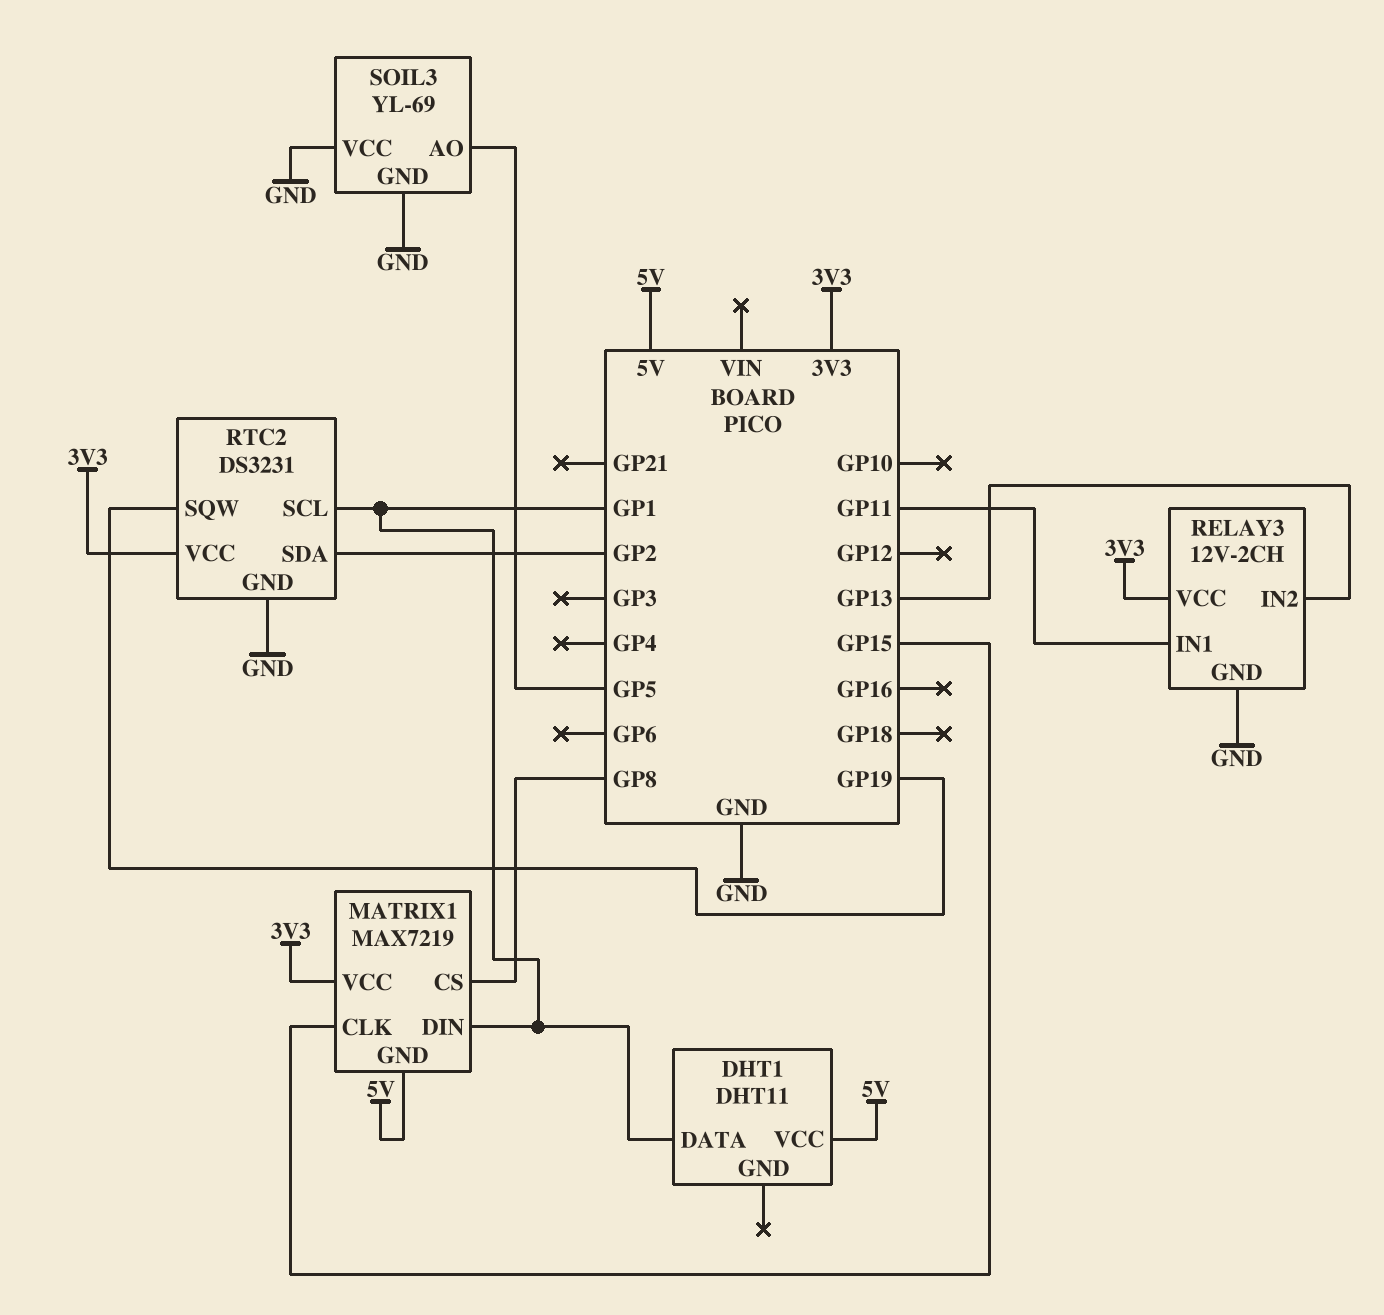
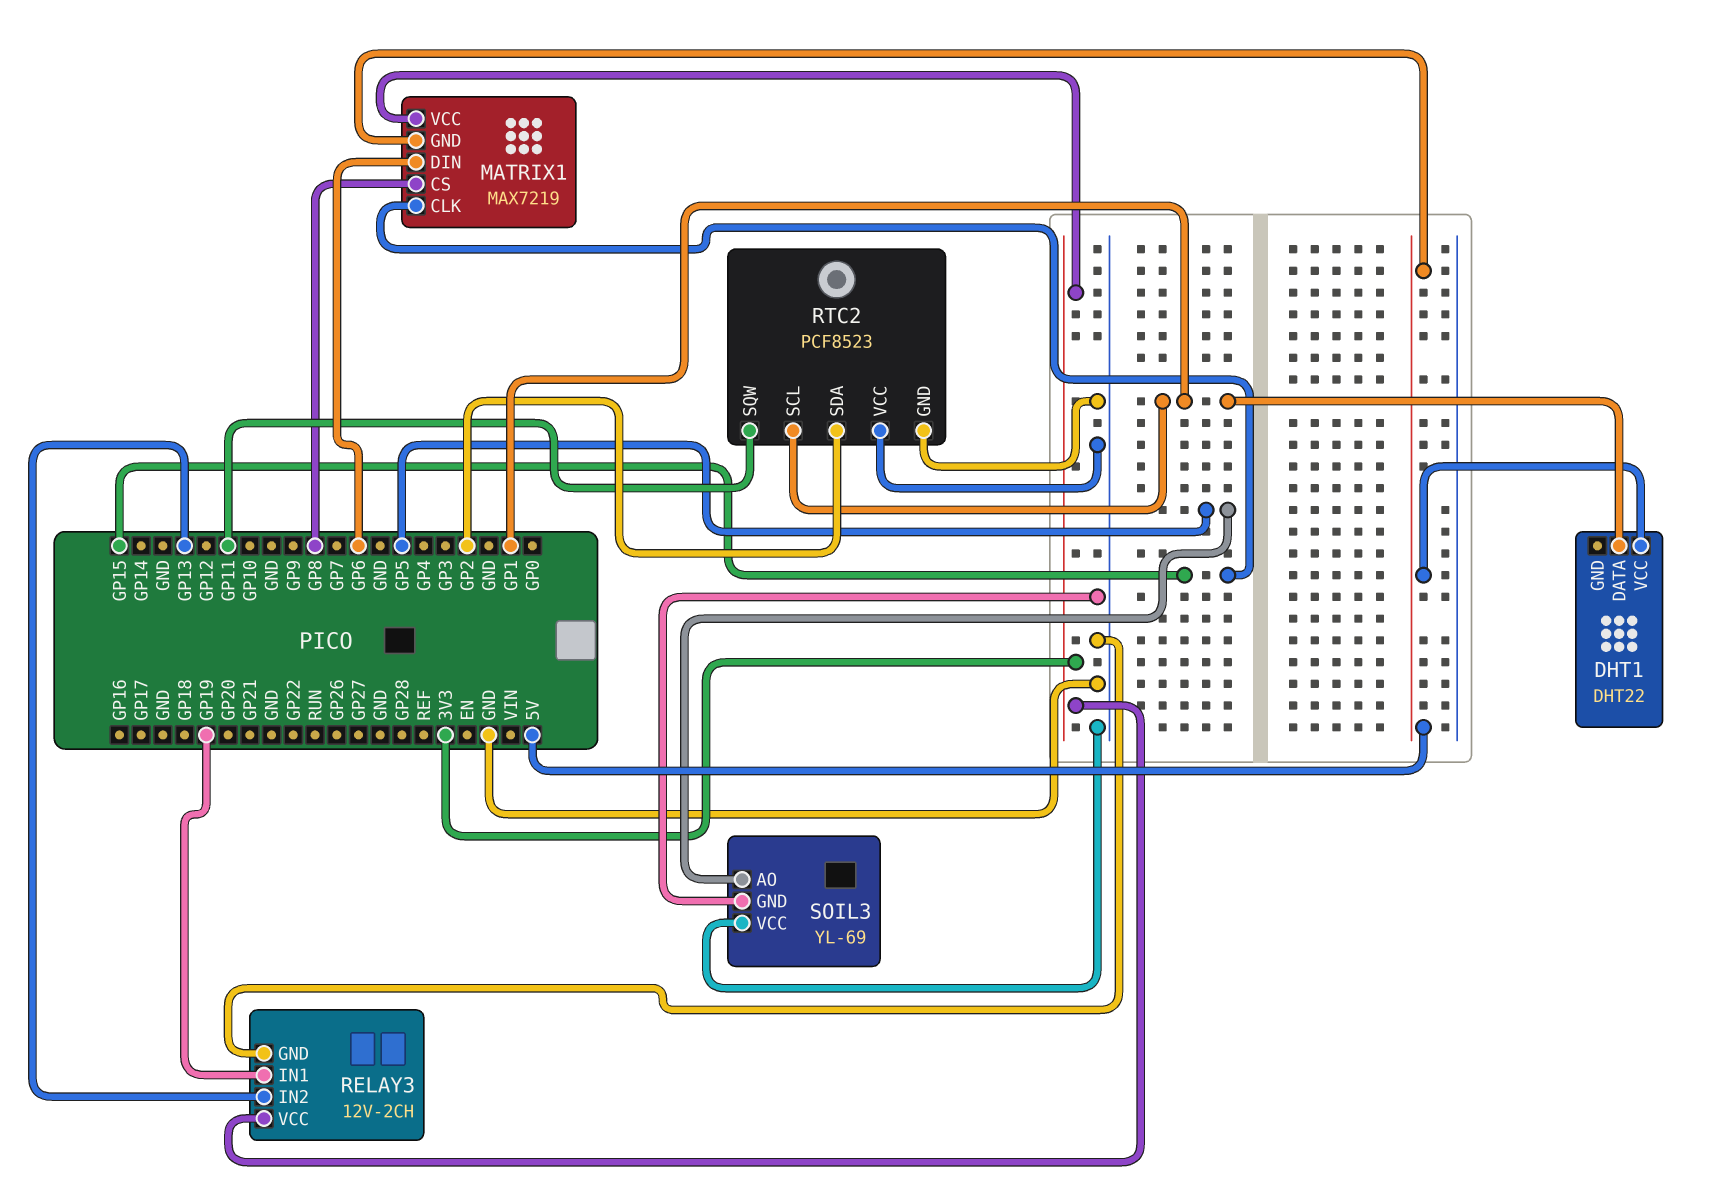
DHT1: DHT11 -> DHT22
MATRIX1 pin DIN: GP1 -> GP6
RELAY3 pin IN1: GP11 -> GP19
RTC2: DS3231 -> PCF8523
RTC2 pin SQW: GP19 -> GP11
RTC2 pin VCC: 3V3 -> GND

